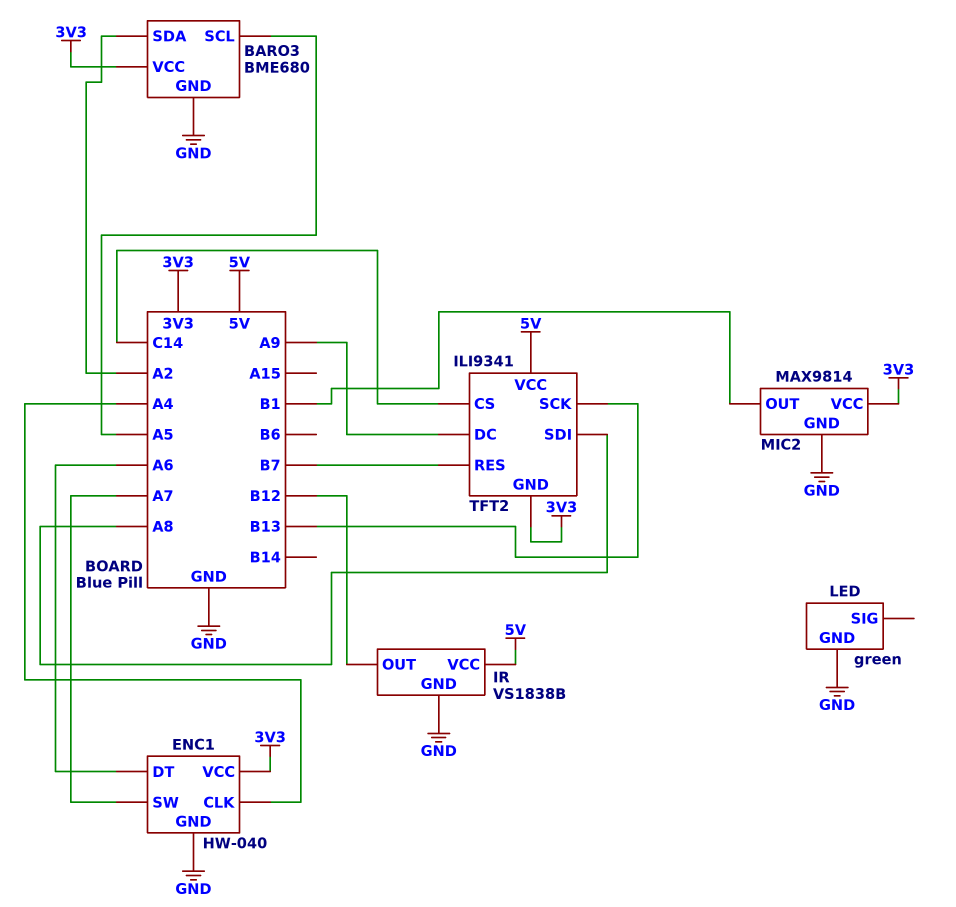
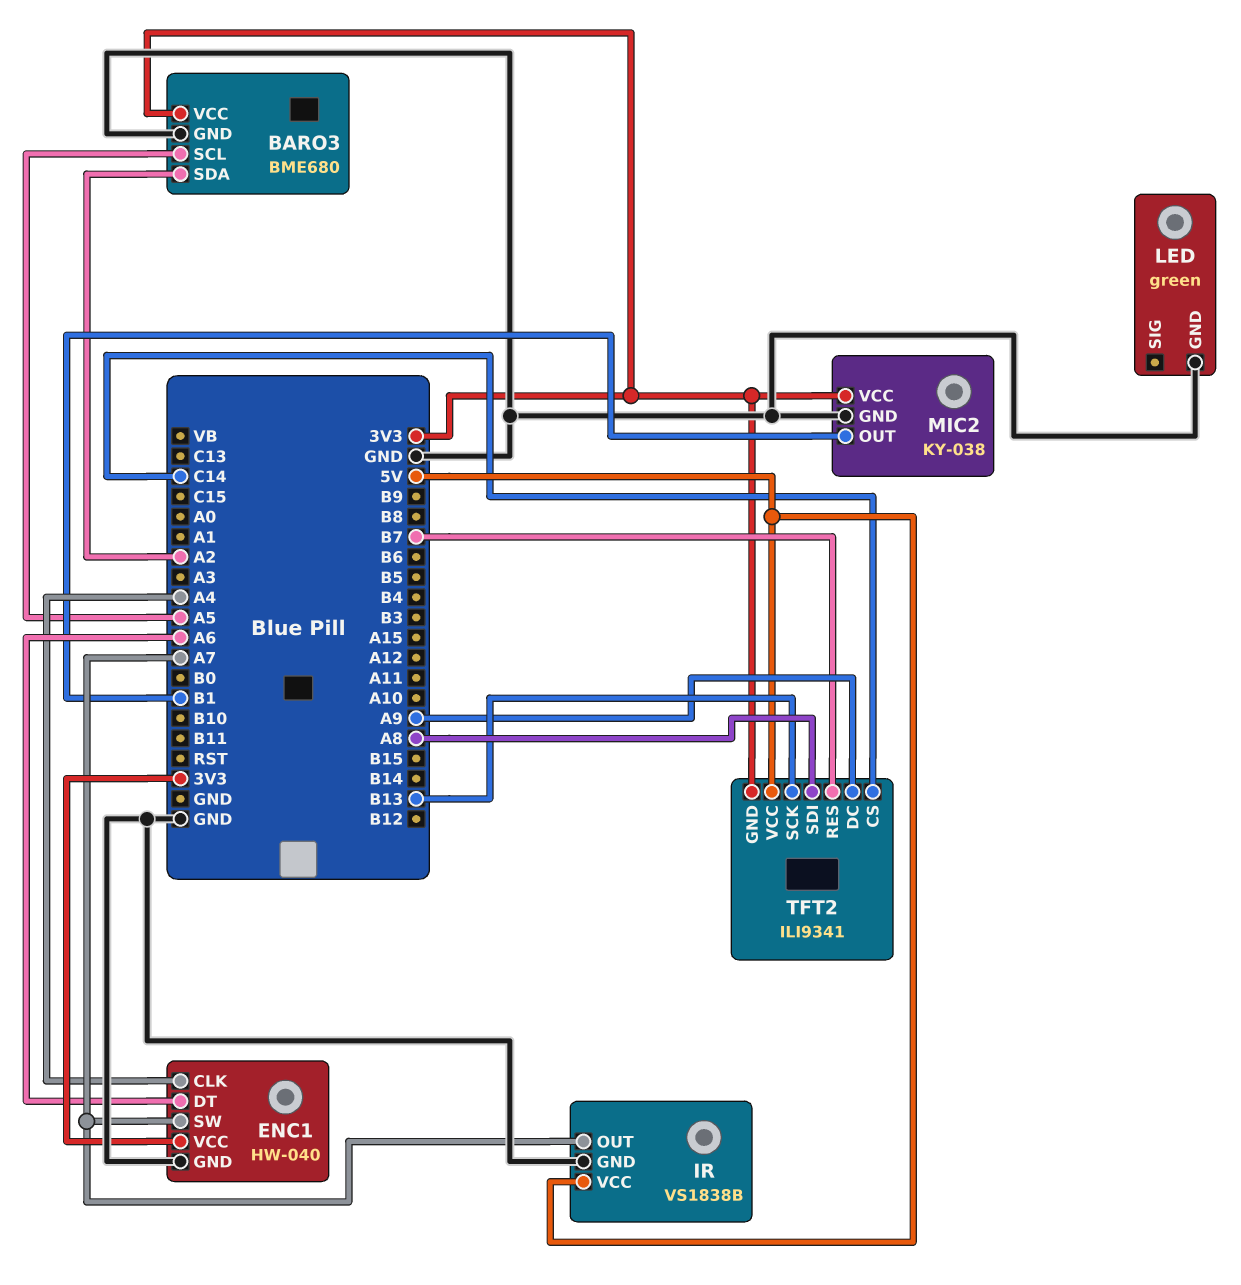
IR pin OUT: B12 -> A7
MIC2: MAX9814 -> KY-038

